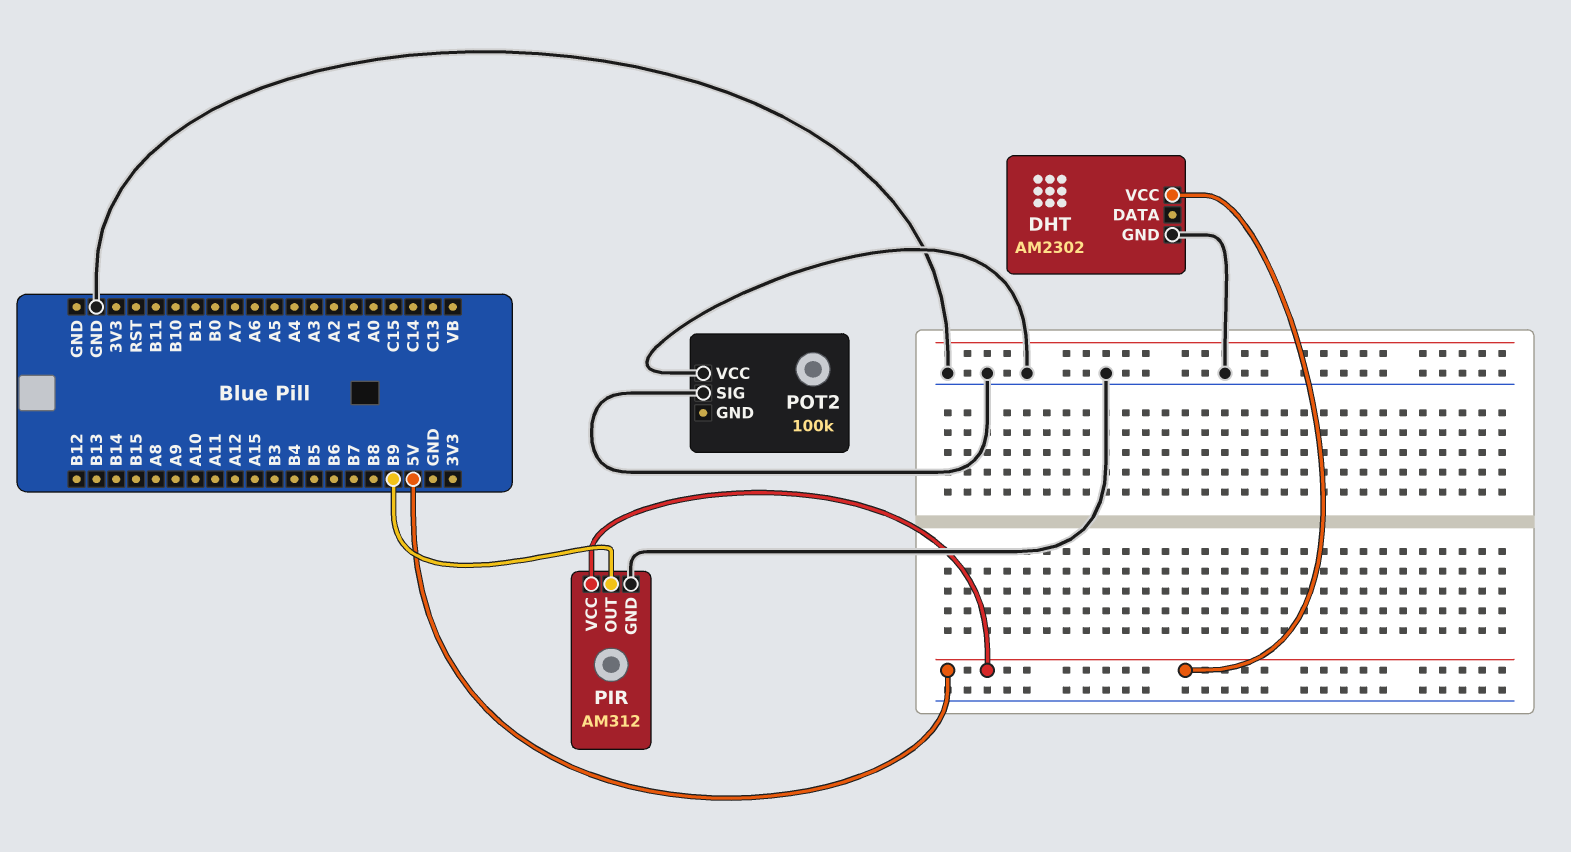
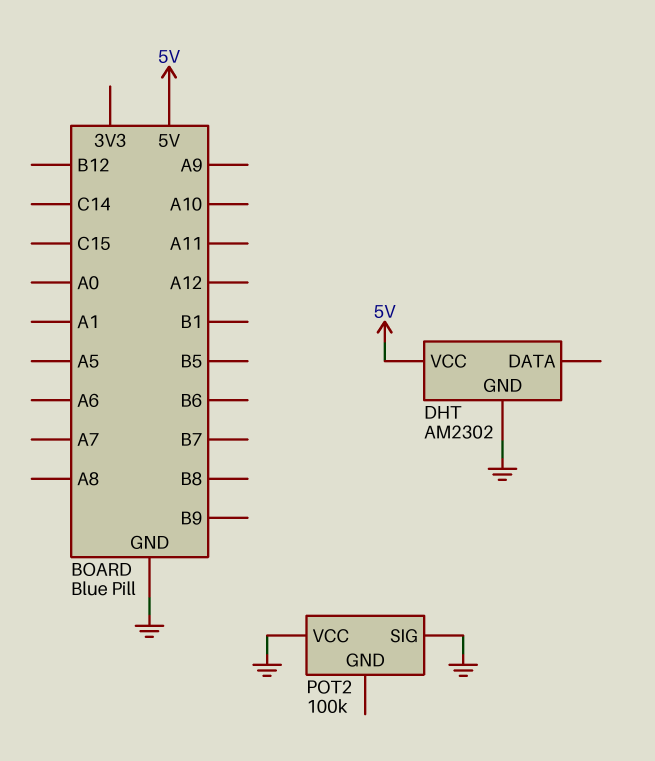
PIR: AM312 -> none
PIR pin GND: GND -> none
PIR pin OUT: B9 -> none
PIR pin VCC: 5V -> none

